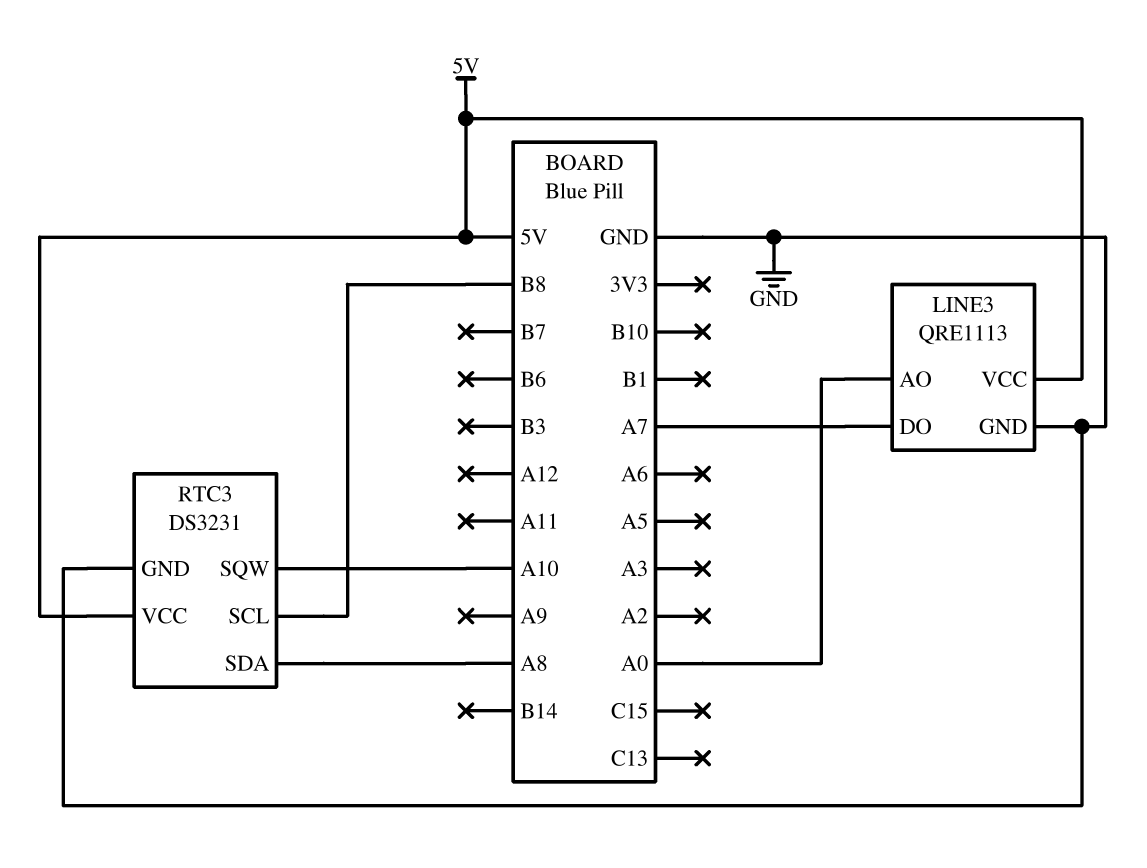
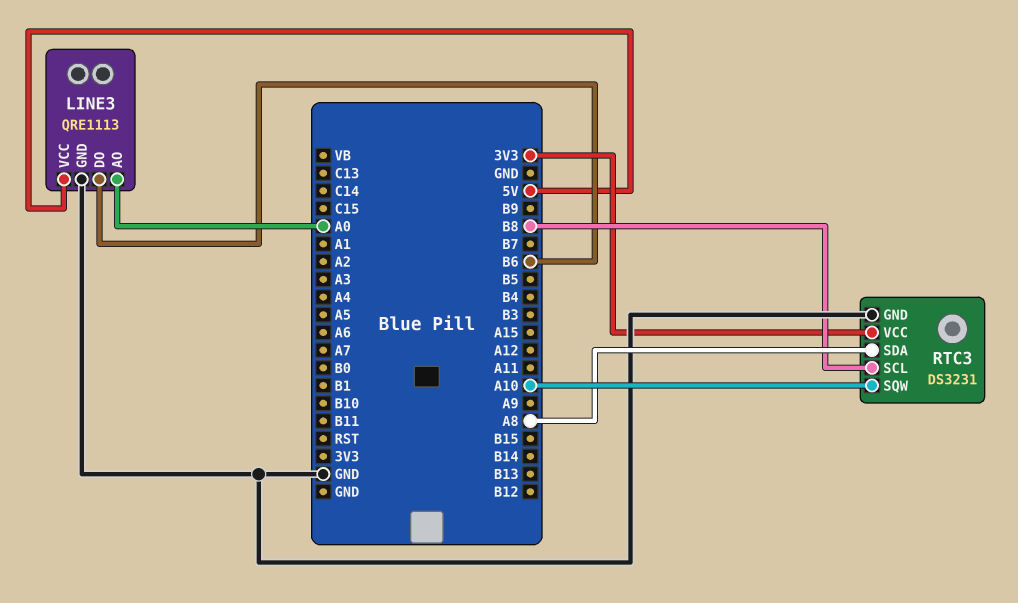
LINE3 pin DO: A7 -> B6
RTC3 pin VCC: 5V -> 3V3

